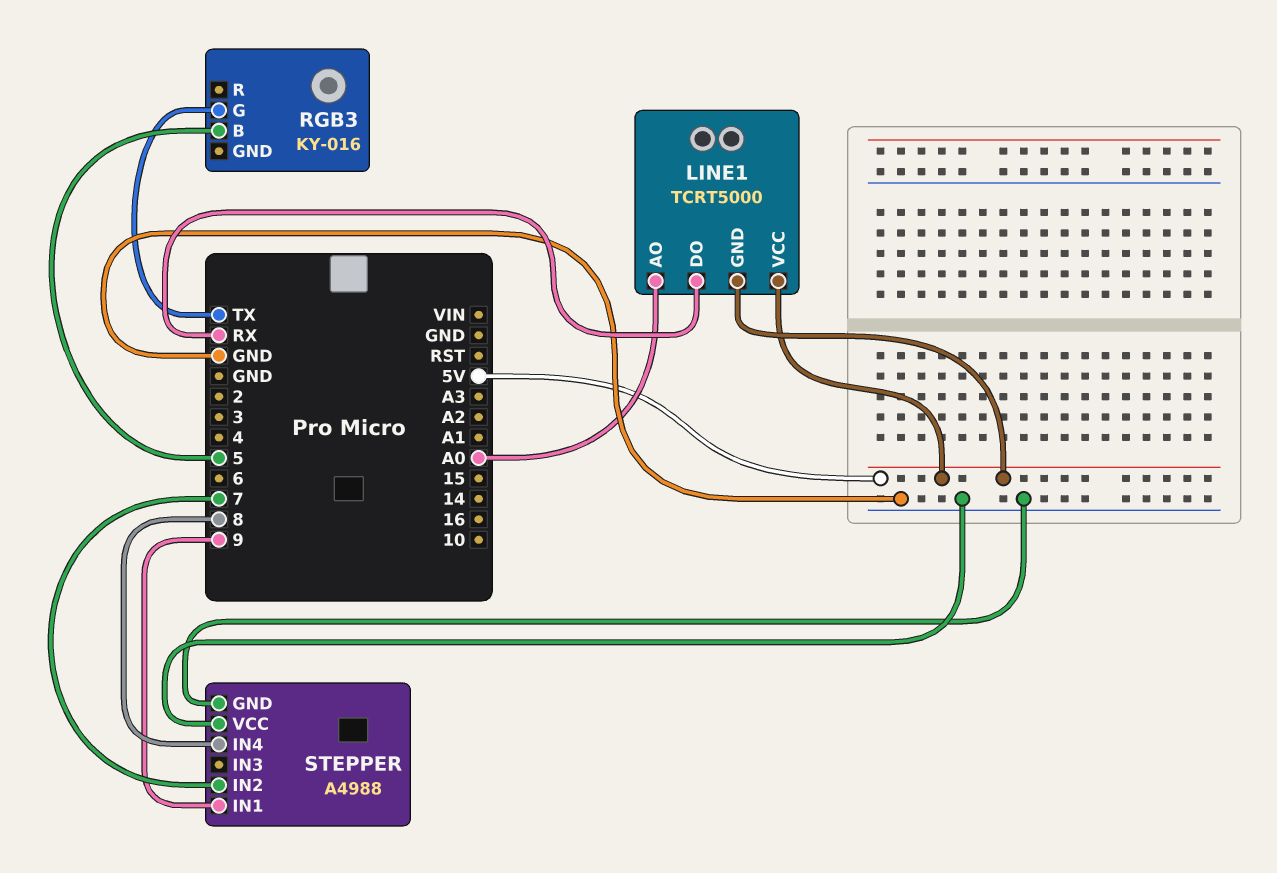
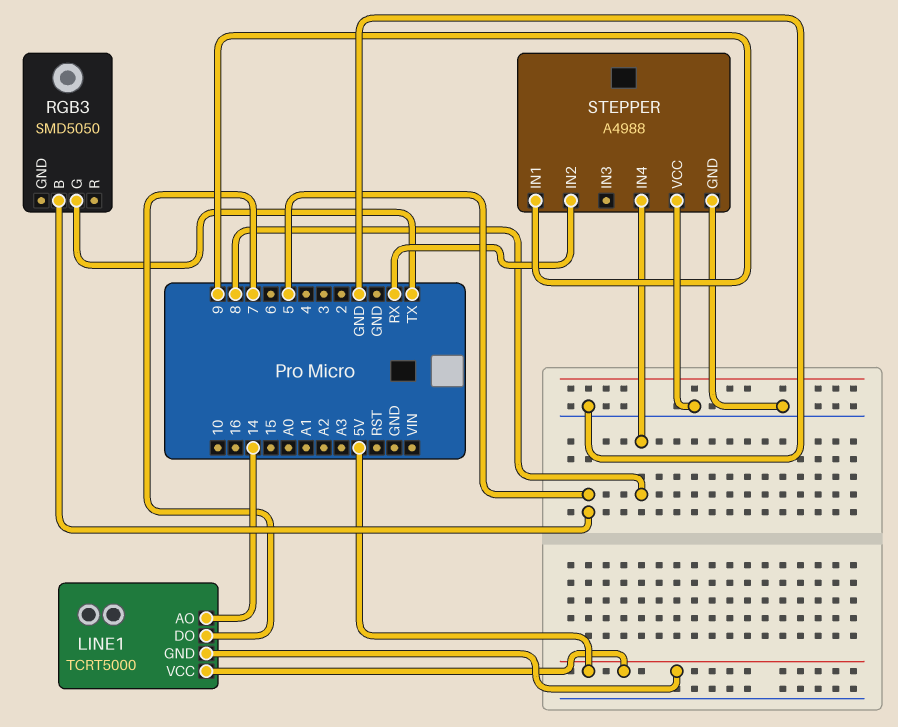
LINE1 pin AO: A0 -> 14
LINE1 pin DO: RX -> 7
RGB3: KY-016 -> SMD5050
STEPPER pin IN2: 7 -> RX

